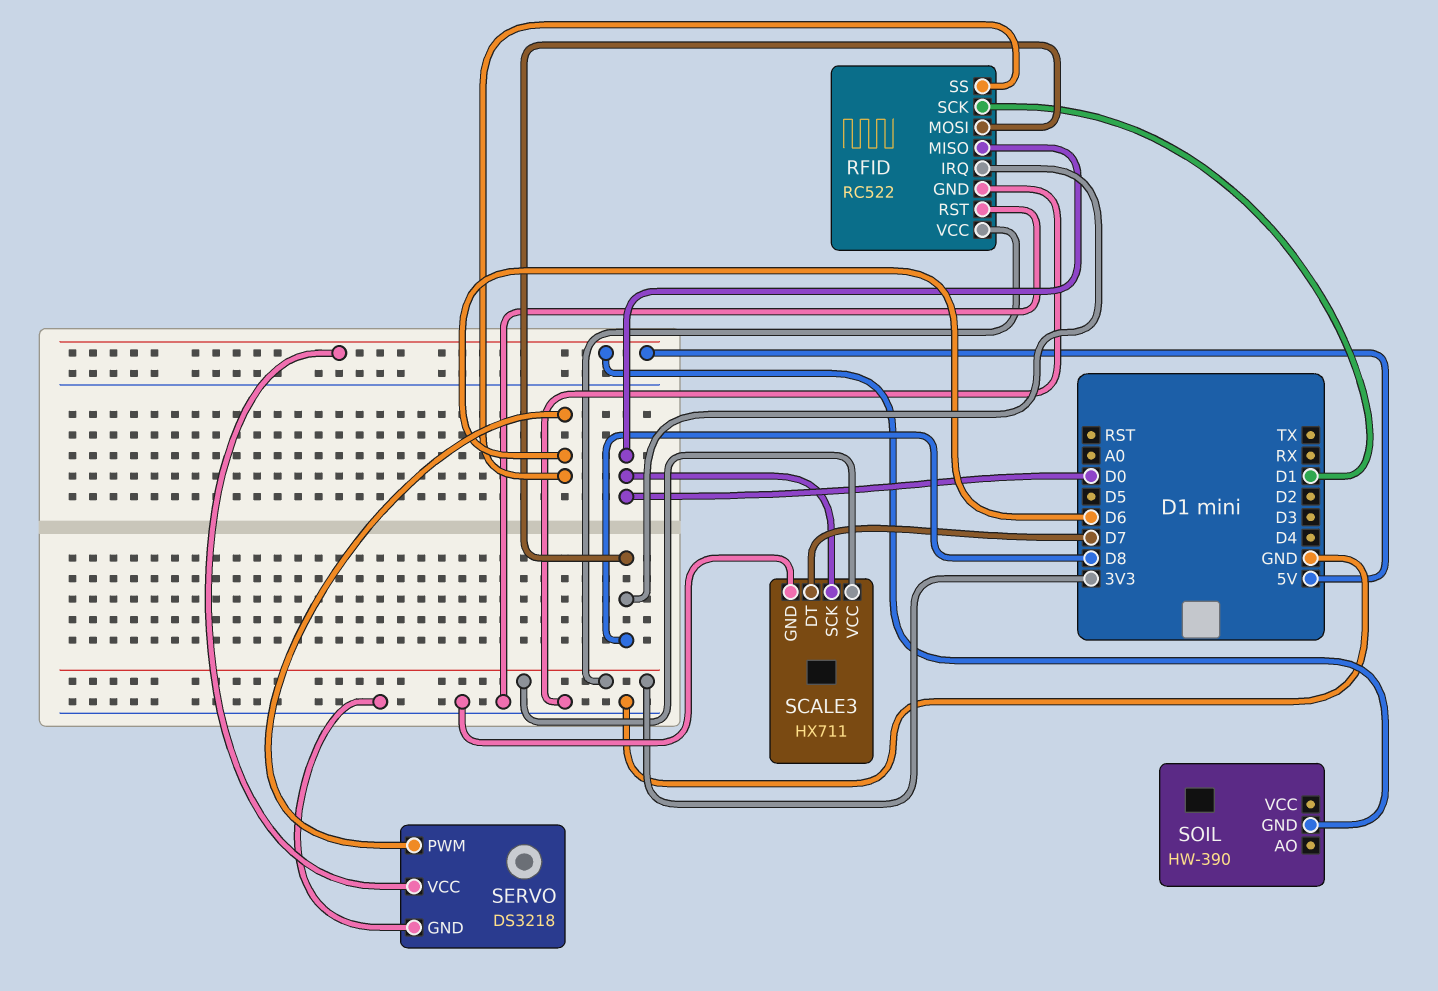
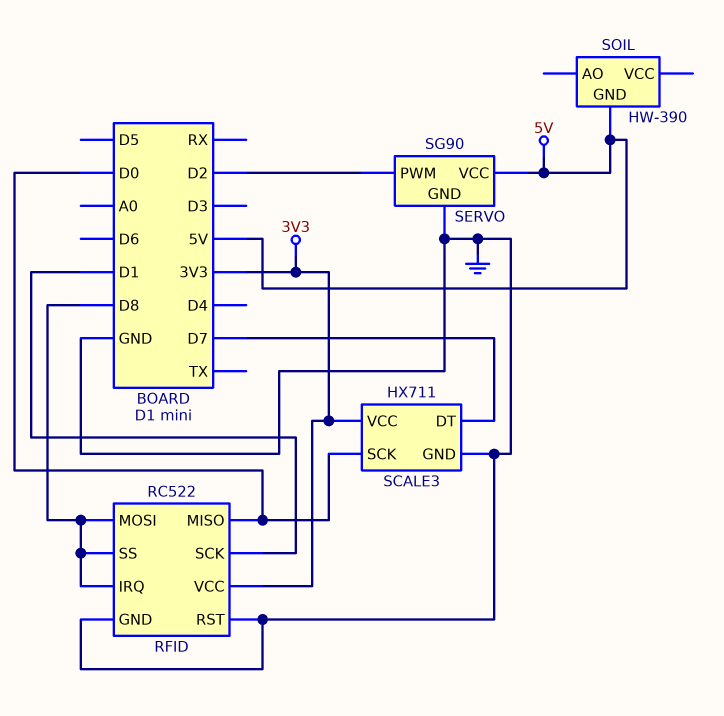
RFID pin SS: D6 -> D8
SERVO: DS3218 -> SG90
SERVO pin PWM: D6 -> D2

